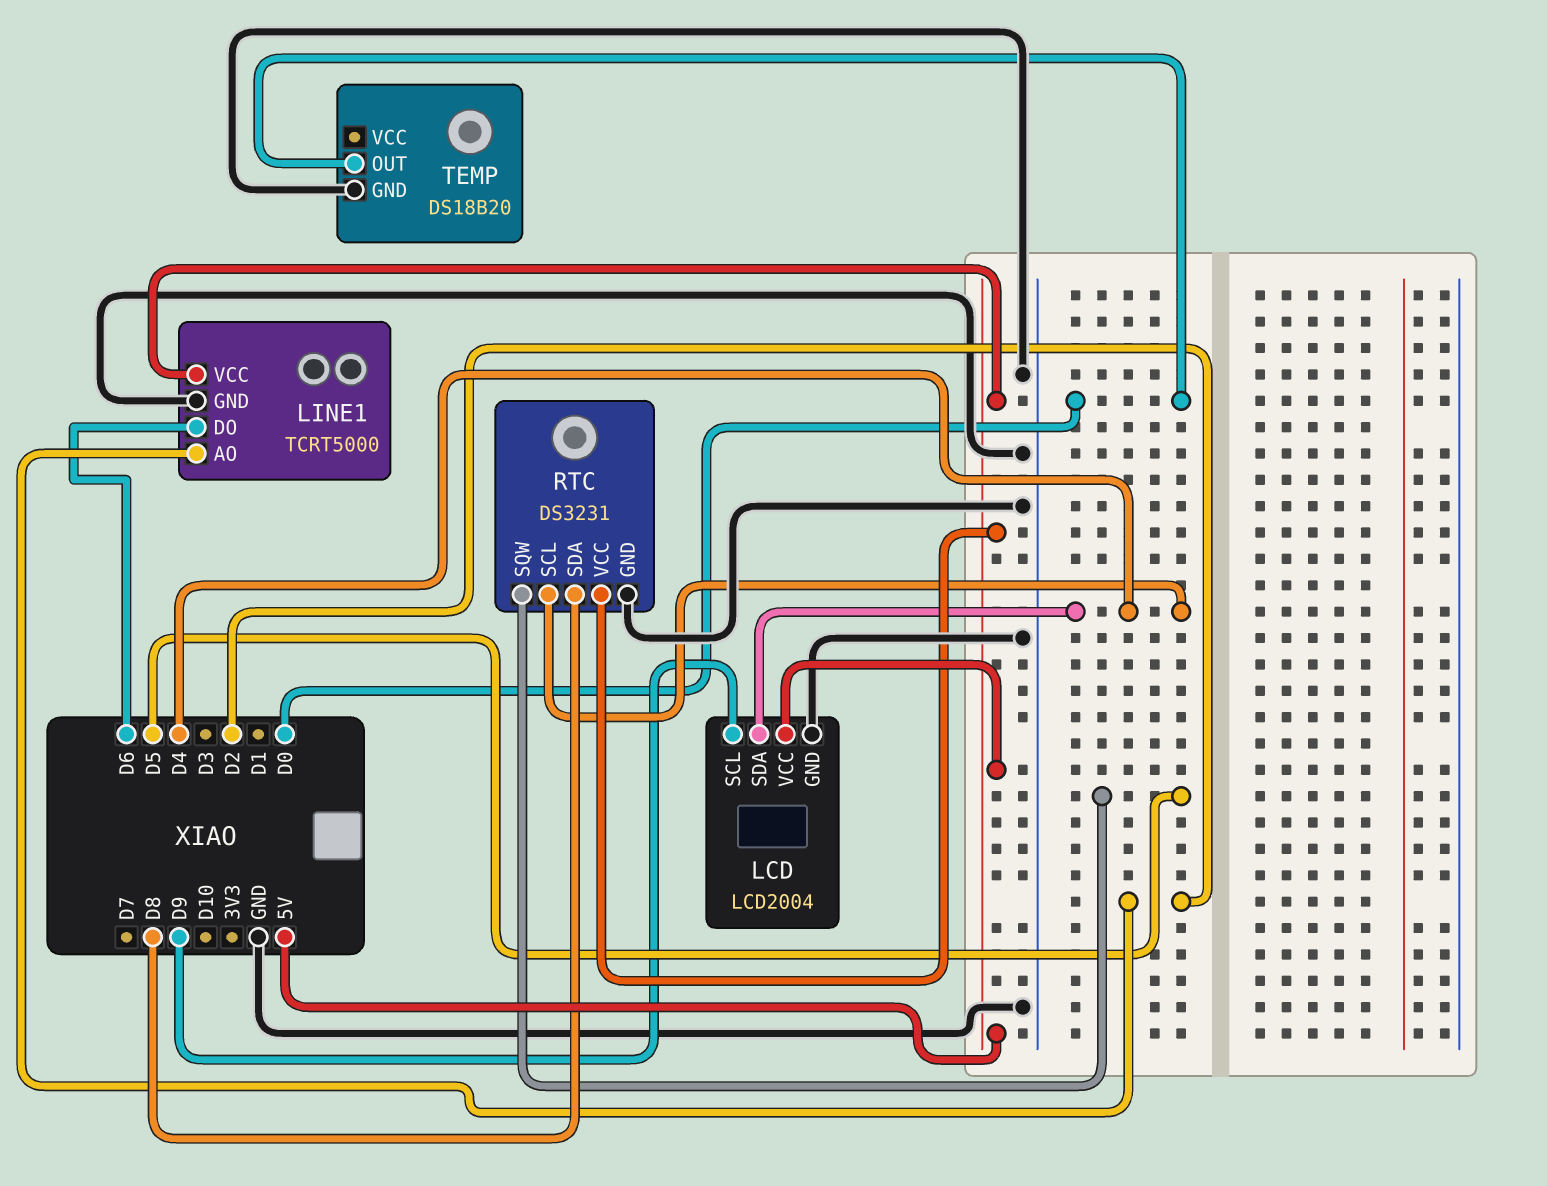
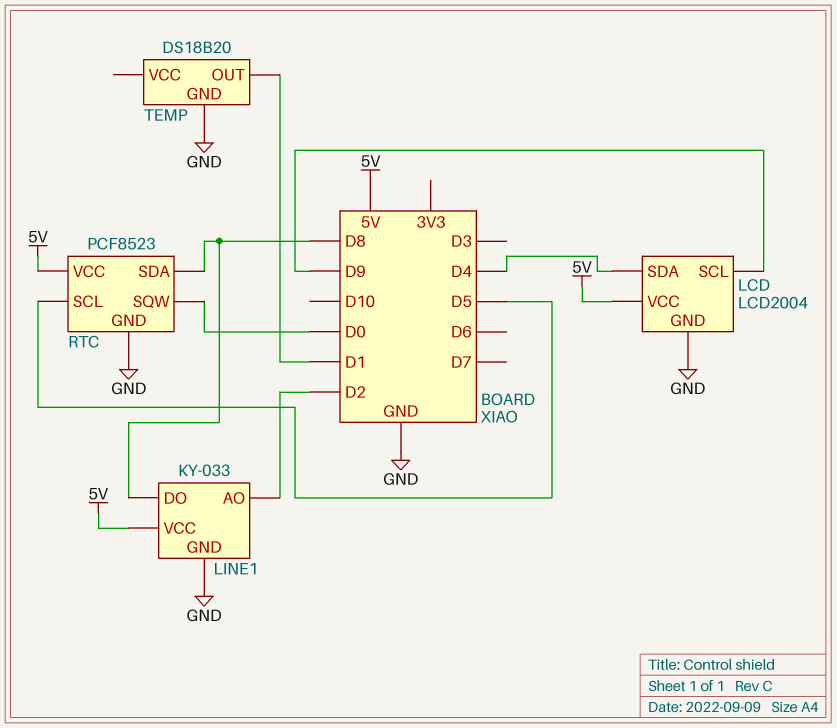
LINE1: TCRT5000 -> KY-033
LINE1 pin DO: D6 -> D8
RTC: DS3231 -> PCF8523
RTC pin SCL: D4 -> D5
RTC pin SQW: D5 -> D0
TEMP pin OUT: D0 -> D1

